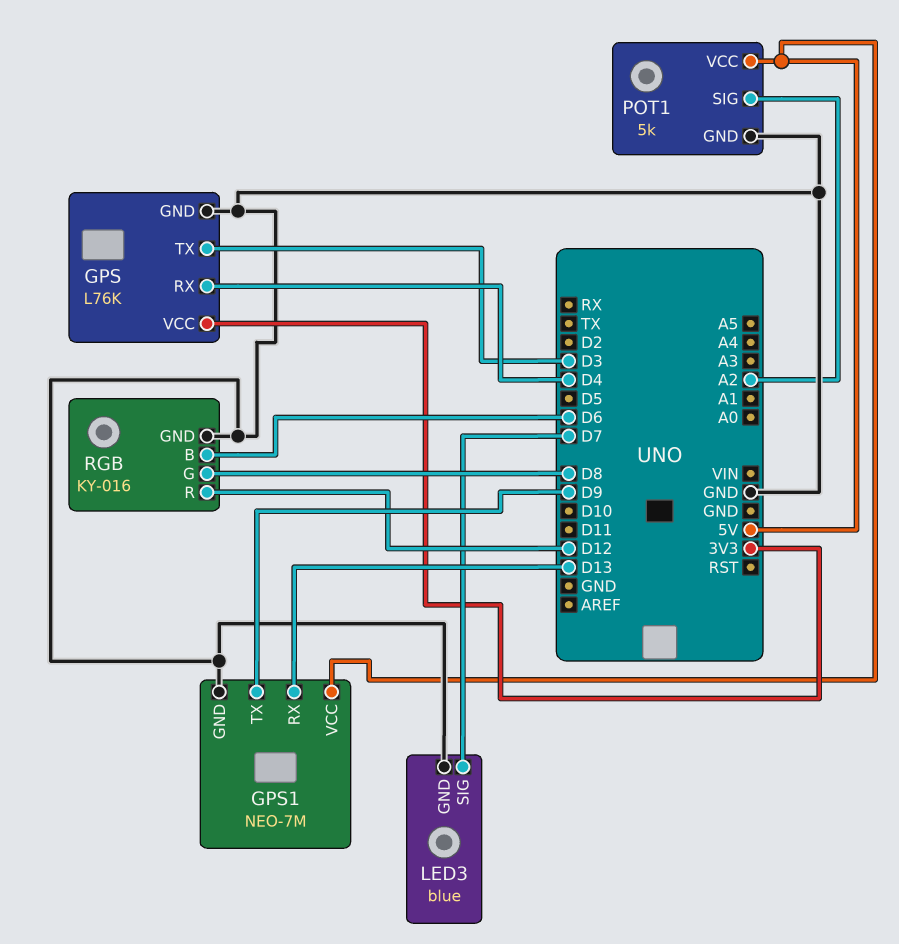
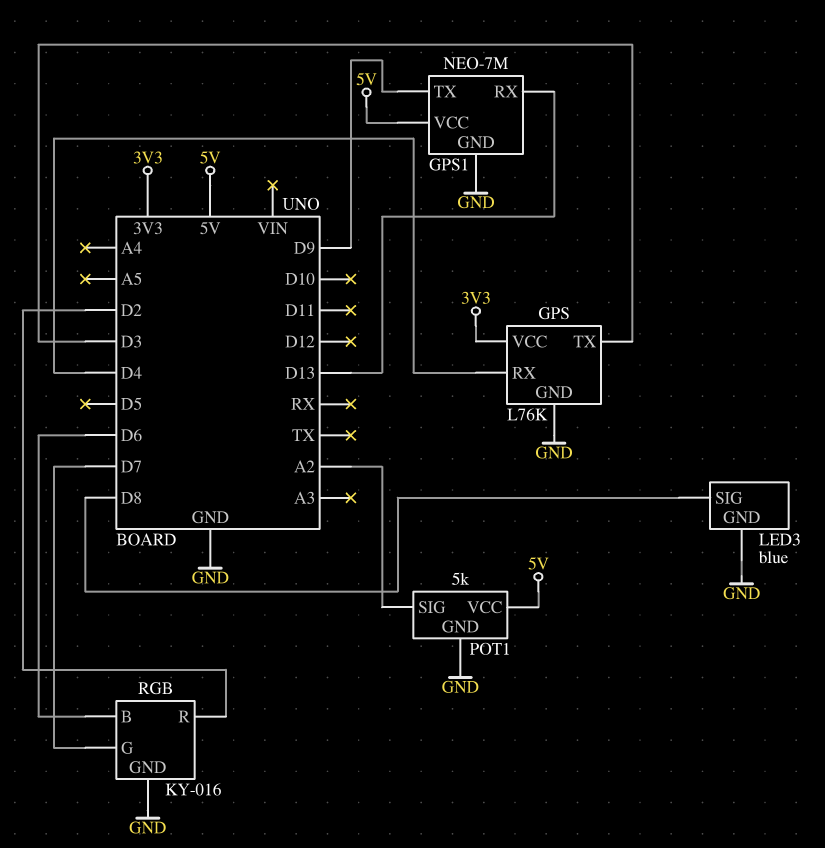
LED3 pin SIG: D7 -> D8
RGB pin G: D8 -> D7
RGB pin R: D12 -> D2

